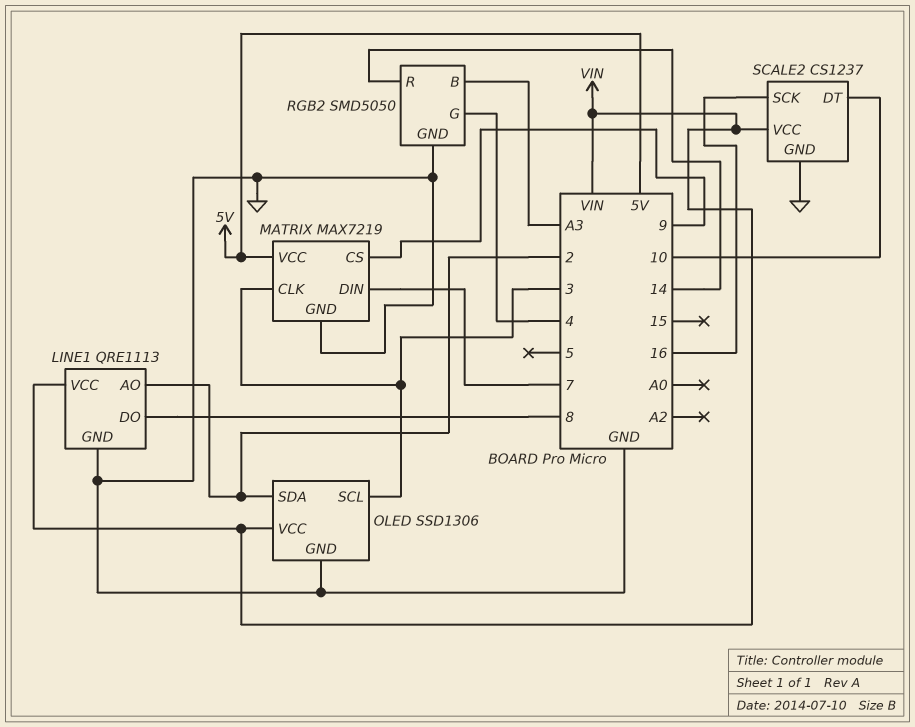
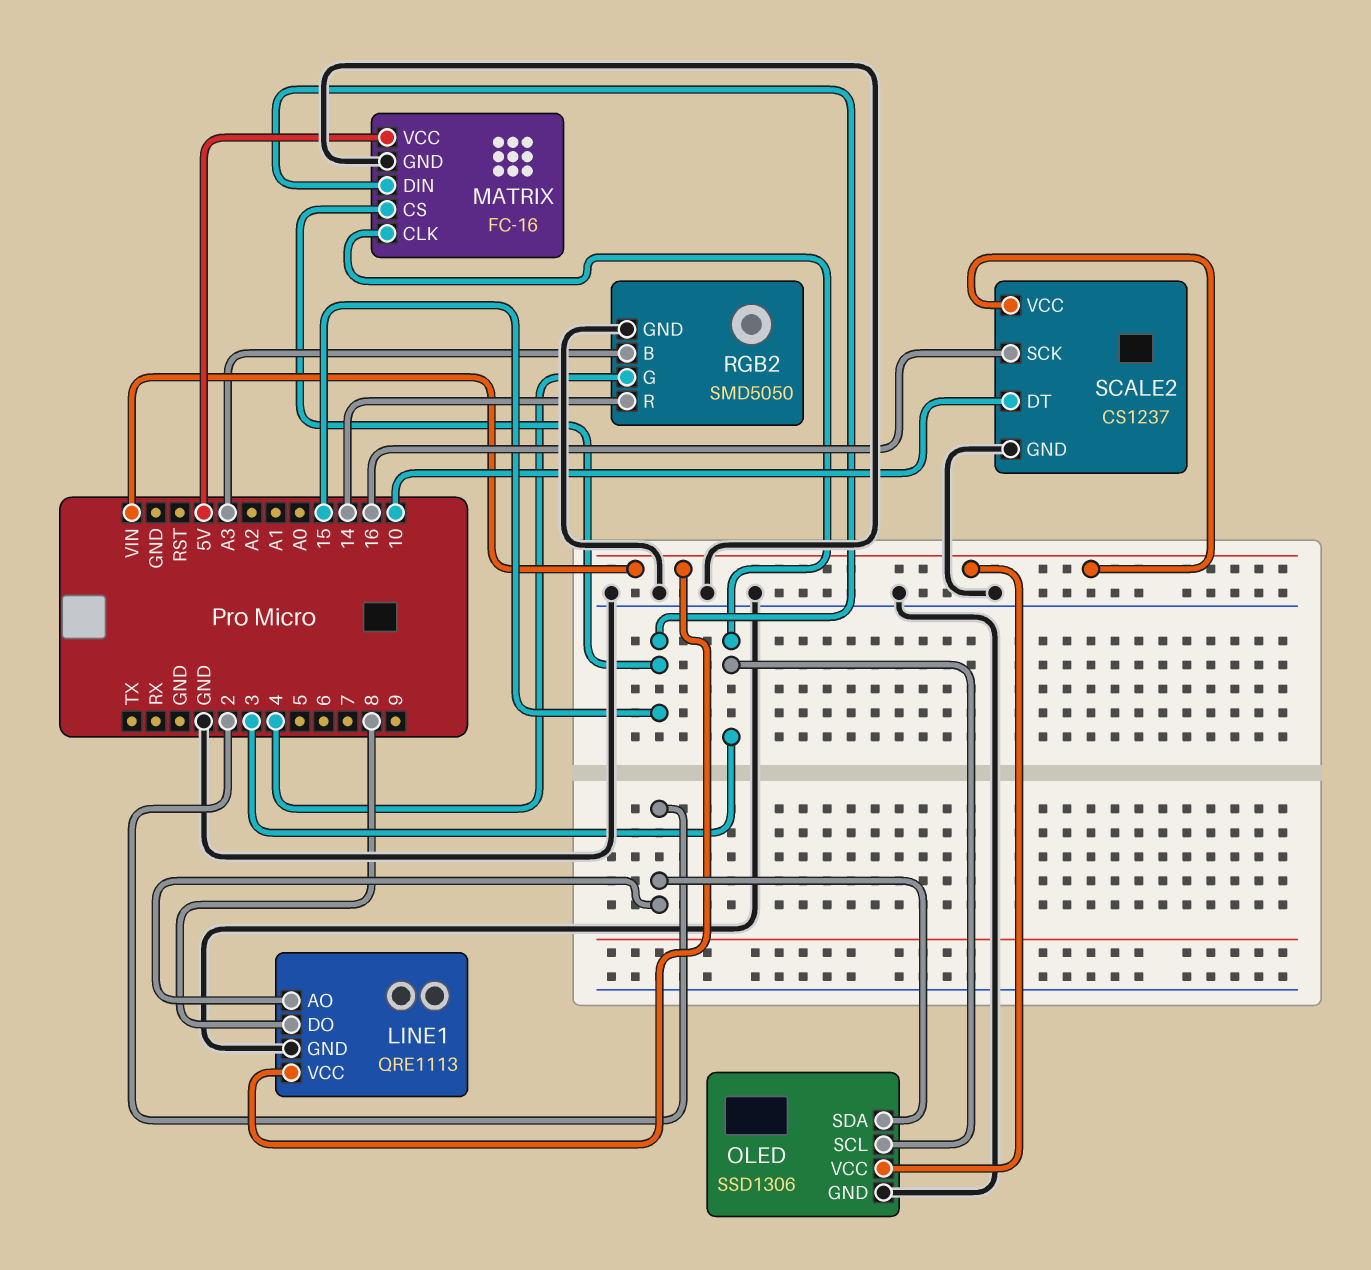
MATRIX: MAX7219 -> FC-16
MATRIX pin CS: 9 -> 15
MATRIX pin DIN: 7 -> 15

